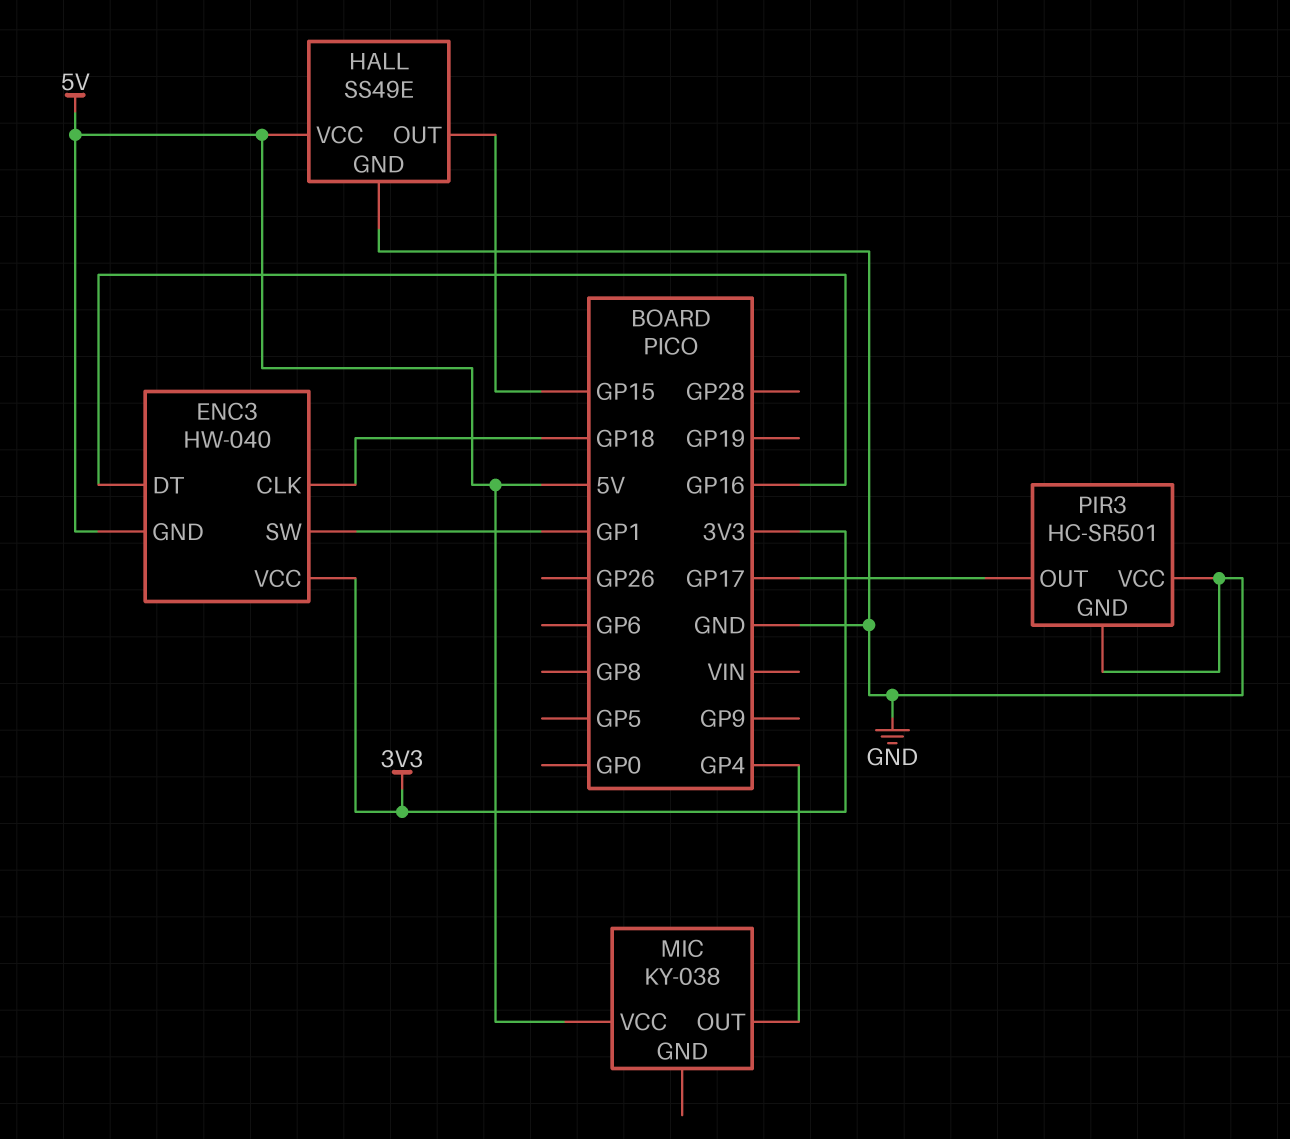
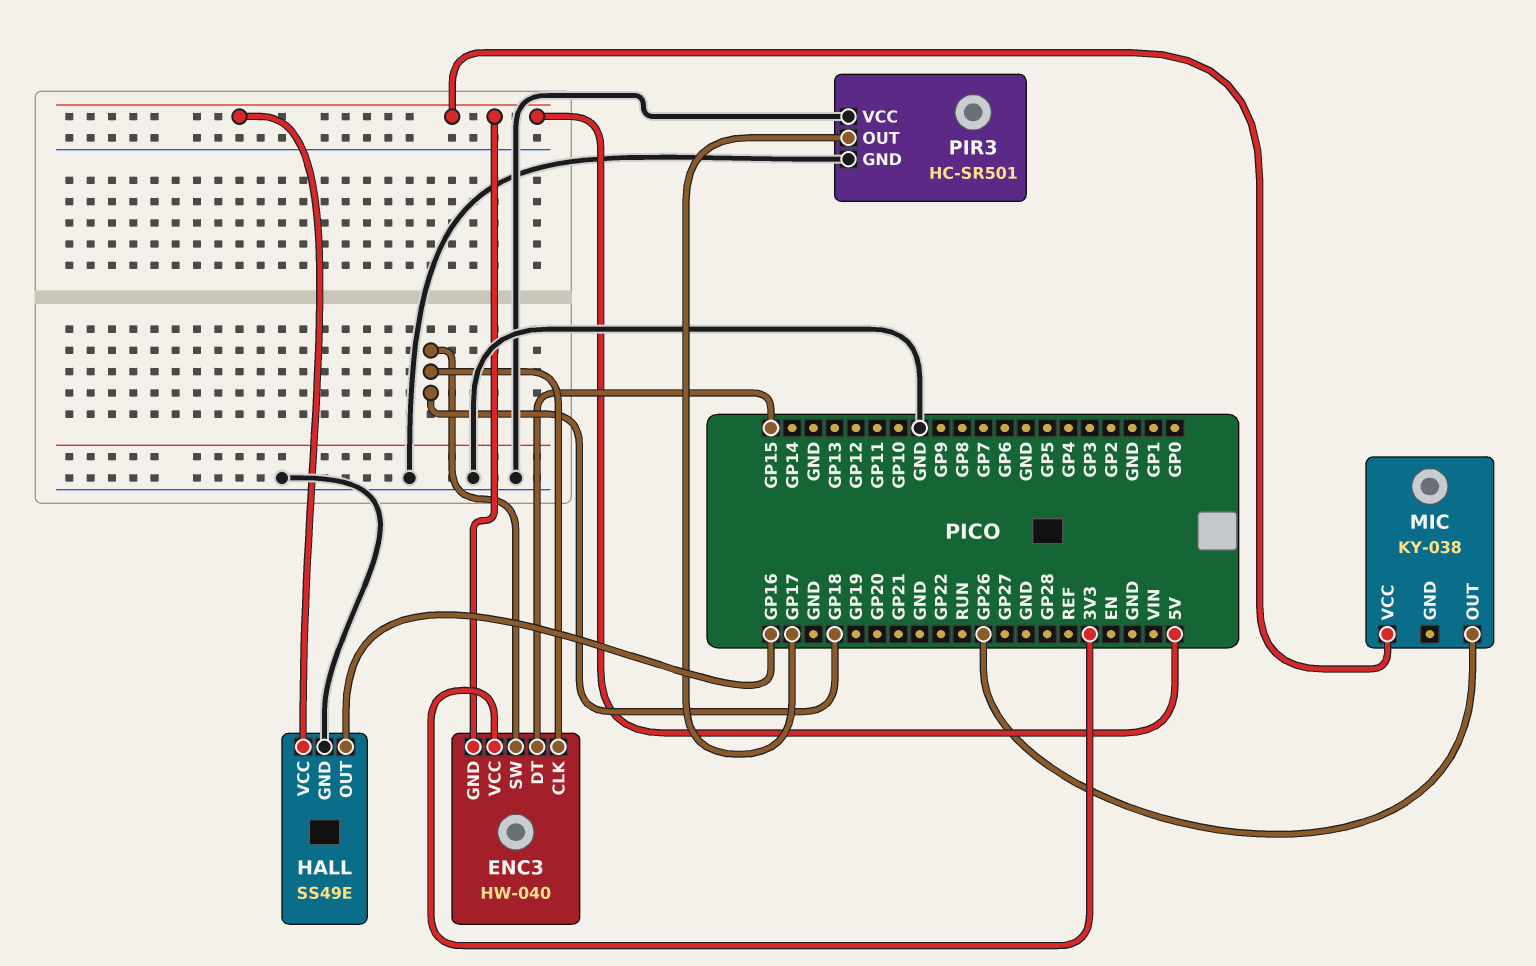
ENC3 pin DT: GP16 -> GP15
ENC3 pin SW: GP1 -> GP18
HALL pin OUT: GP15 -> GP16
MIC pin OUT: GP4 -> GP26

